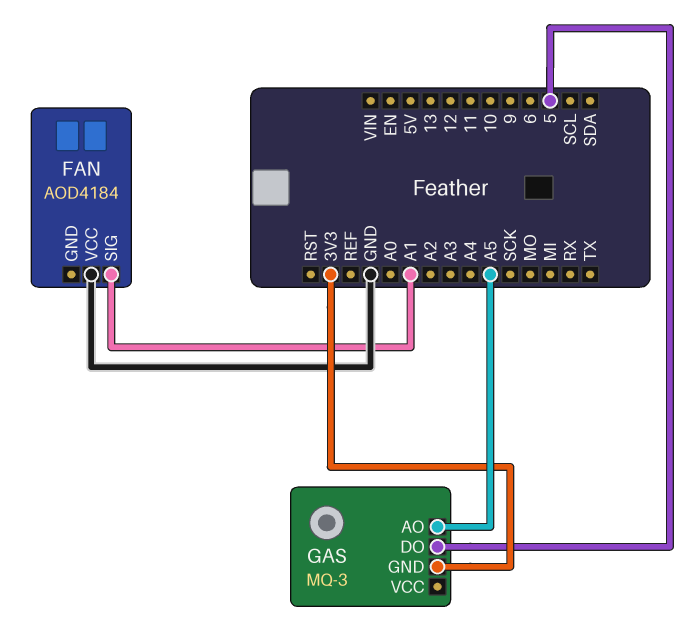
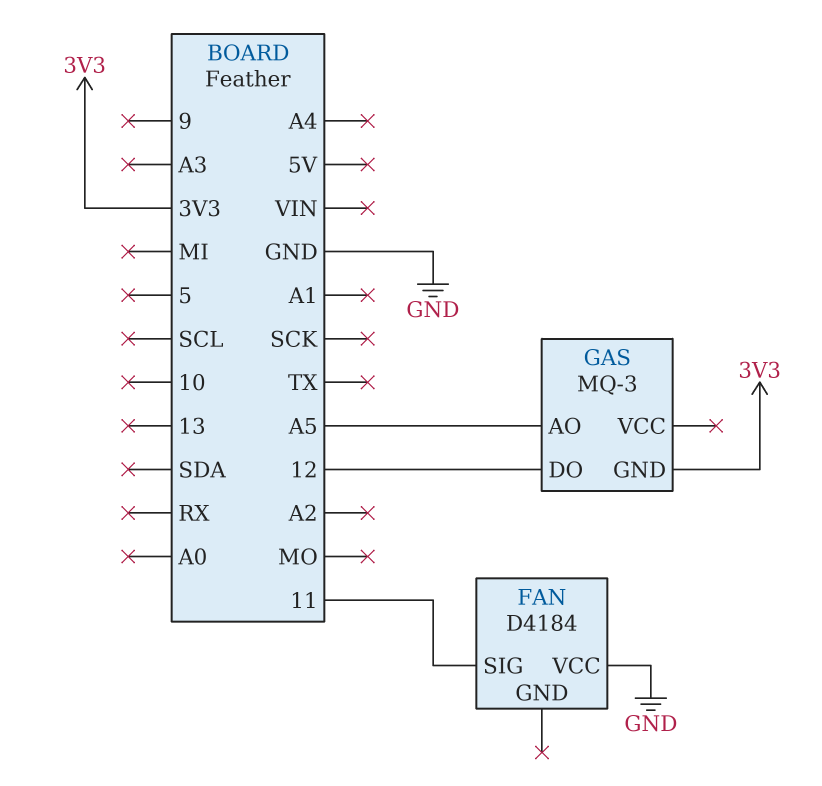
FAN: AOD4184 -> D4184
FAN pin SIG: A1 -> 11
GAS pin DO: 5 -> 12

